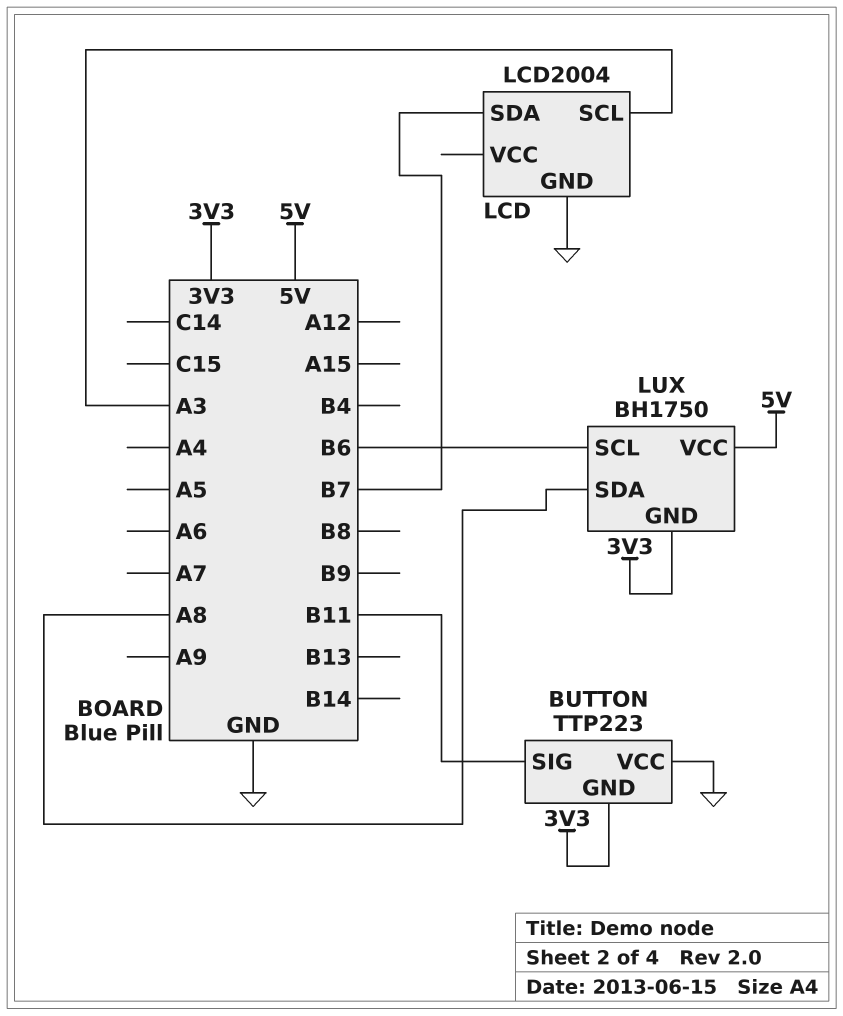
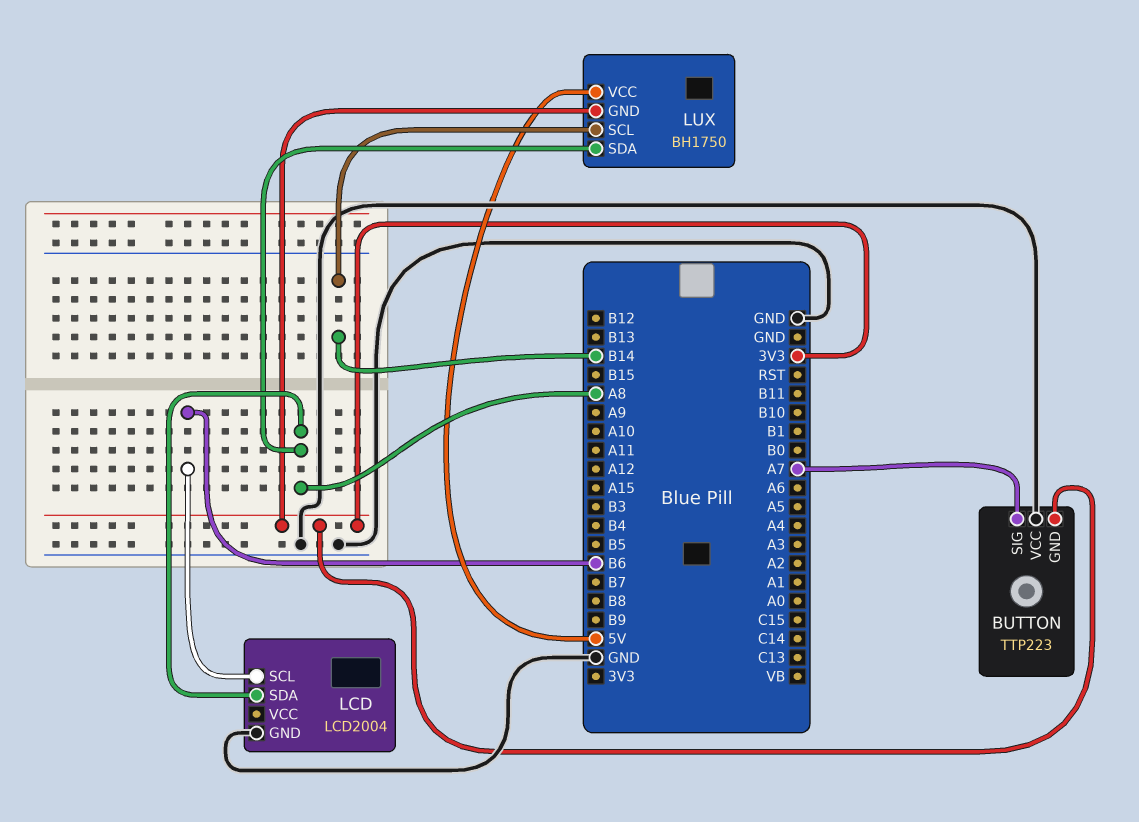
BUTTON pin SIG: B11 -> A7
LCD pin SCL: A3 -> B6
LCD pin SDA: B7 -> A8
LUX pin SCL: B6 -> B14

